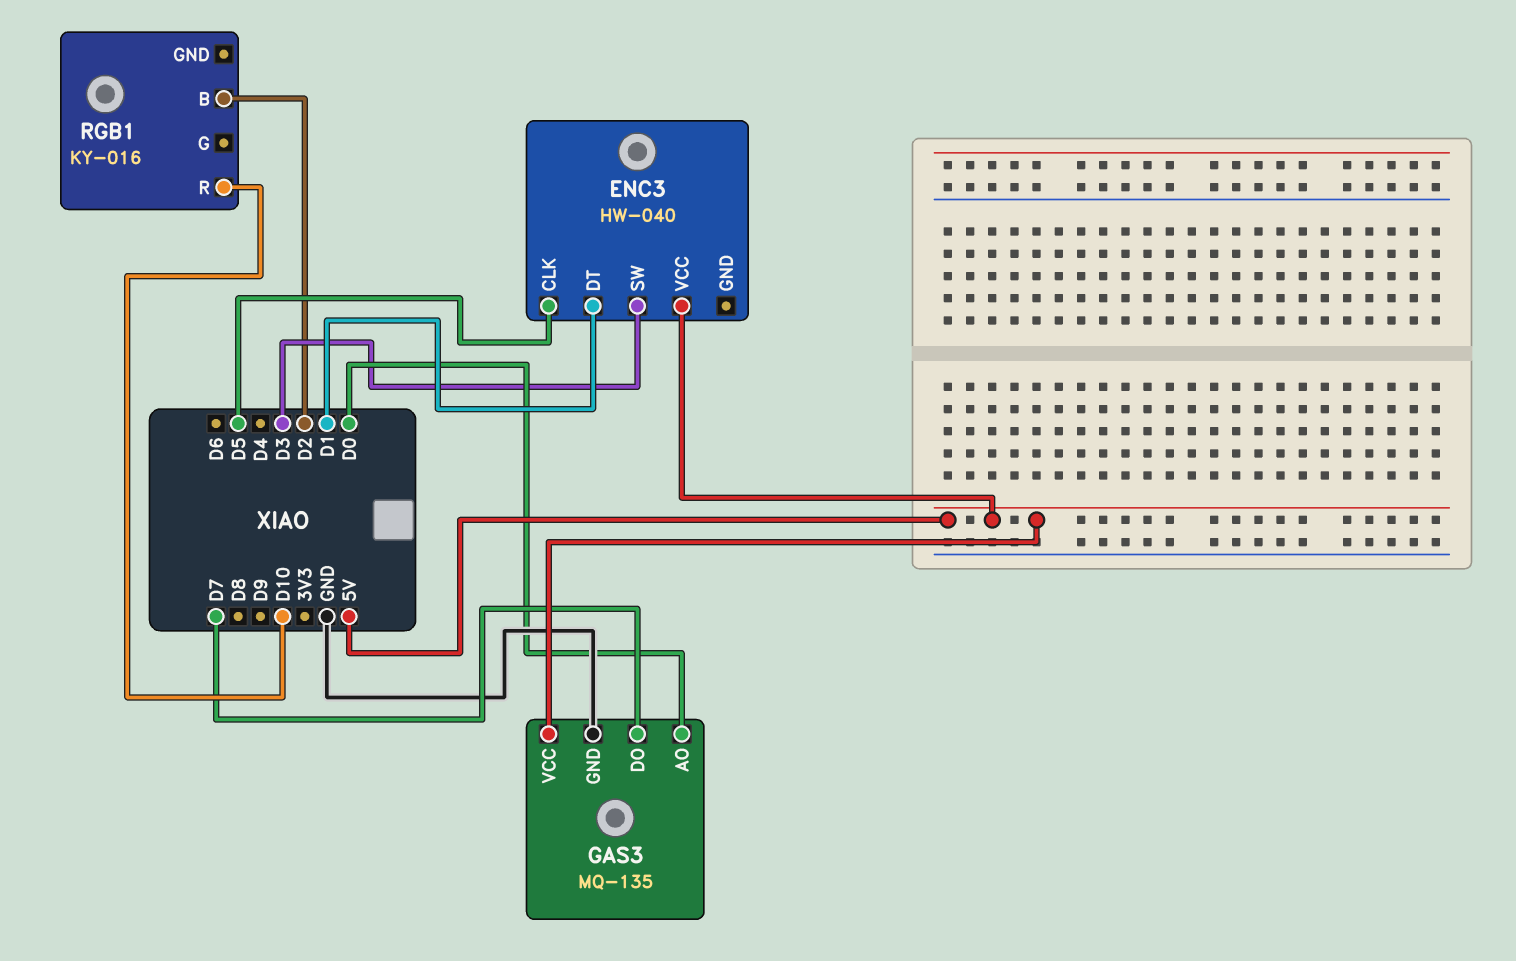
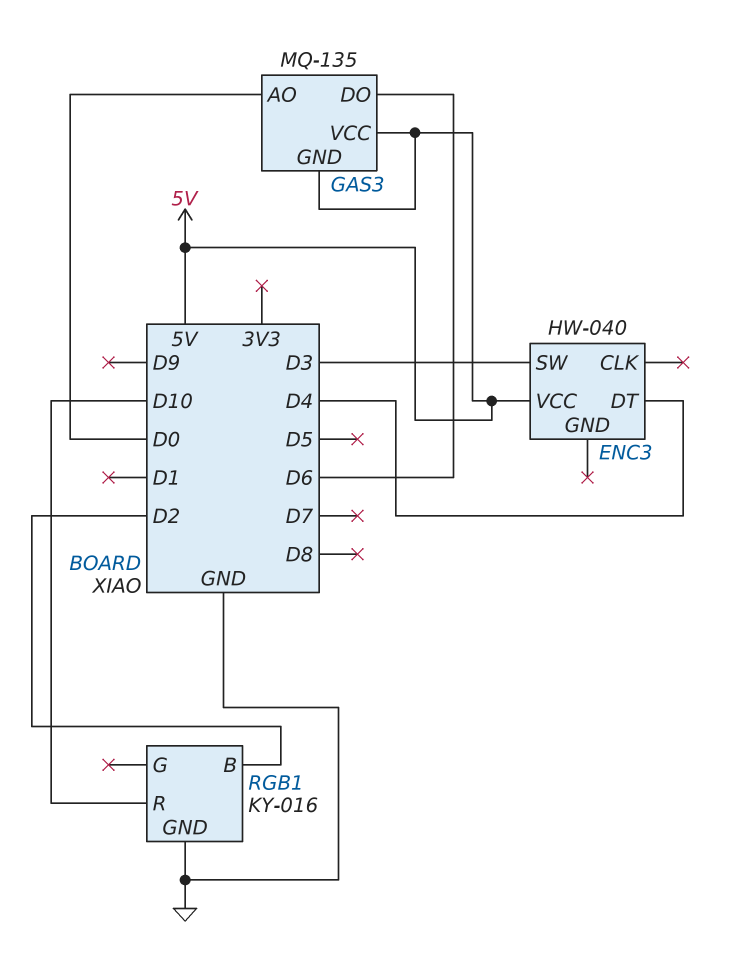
ENC3 pin CLK: D5 -> none
ENC3 pin DT: D1 -> D4
GAS3 pin DO: D7 -> D6
GAS3 pin GND: GND -> 5V
RGB1 pin GND: none -> GND

